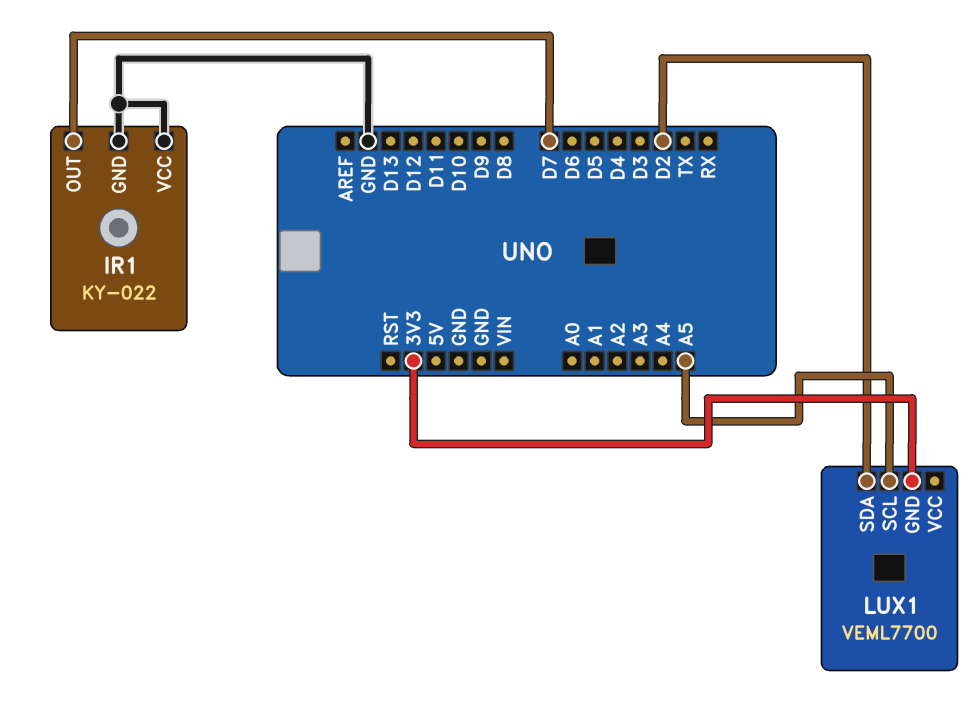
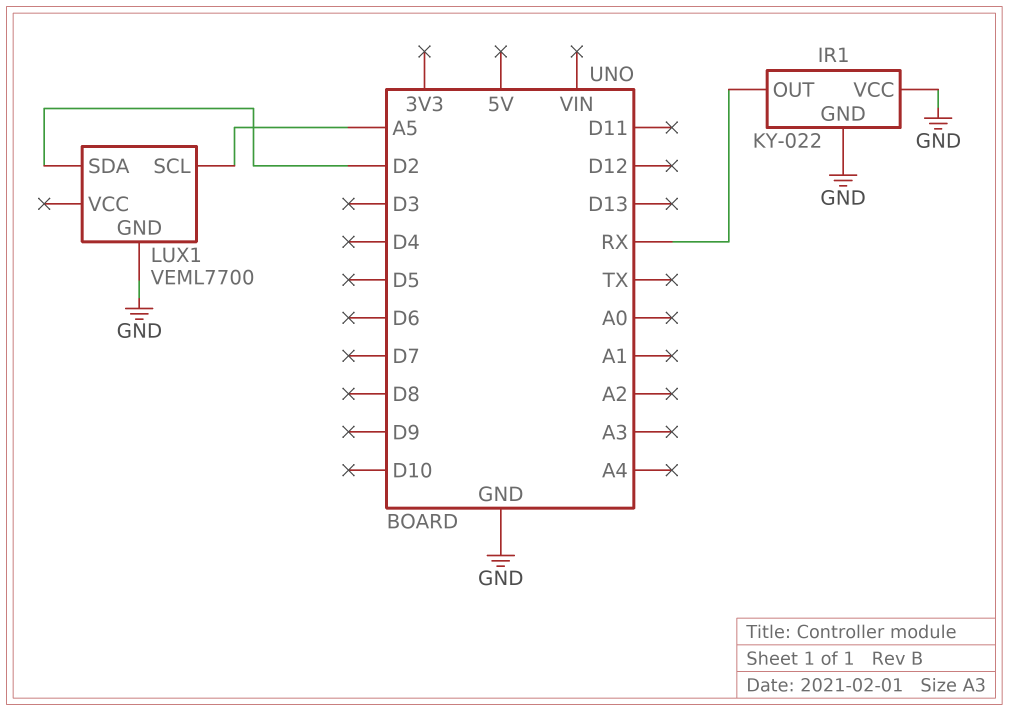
IR1 pin OUT: D7 -> RX
LUX1 pin GND: 3V3 -> GND

